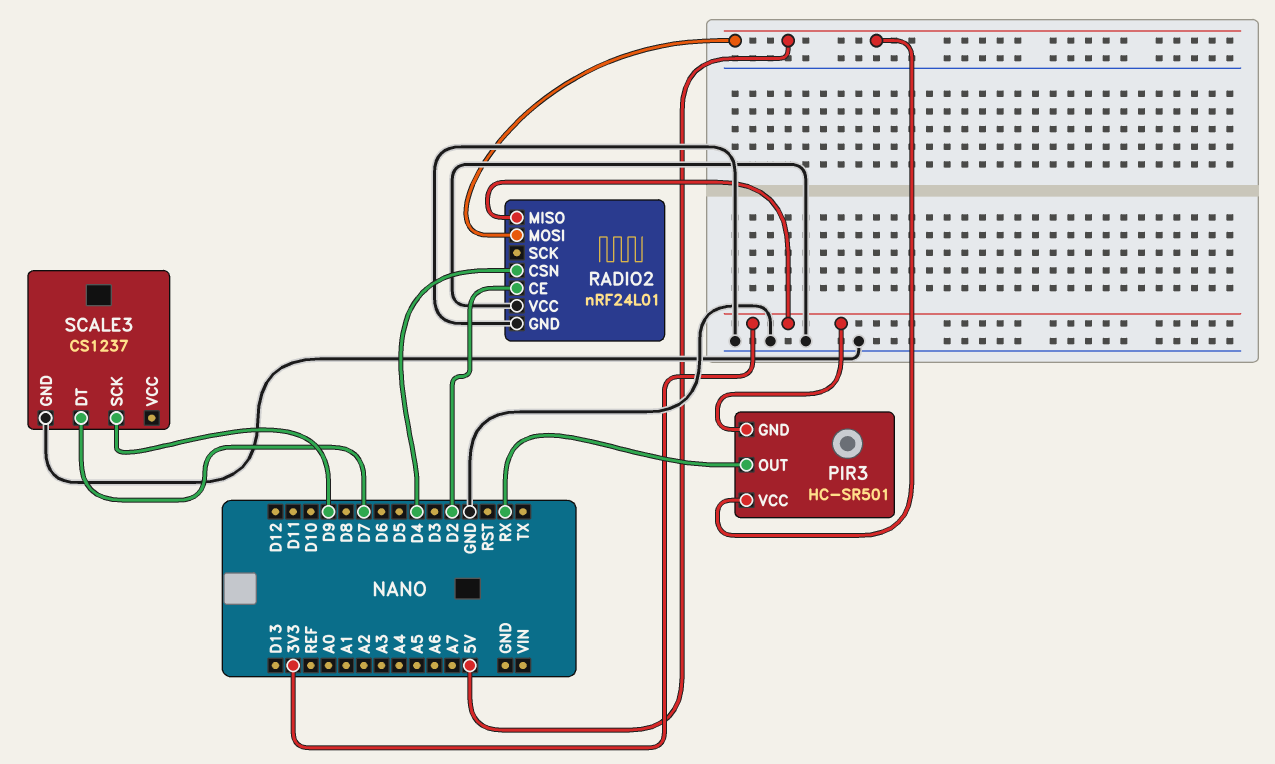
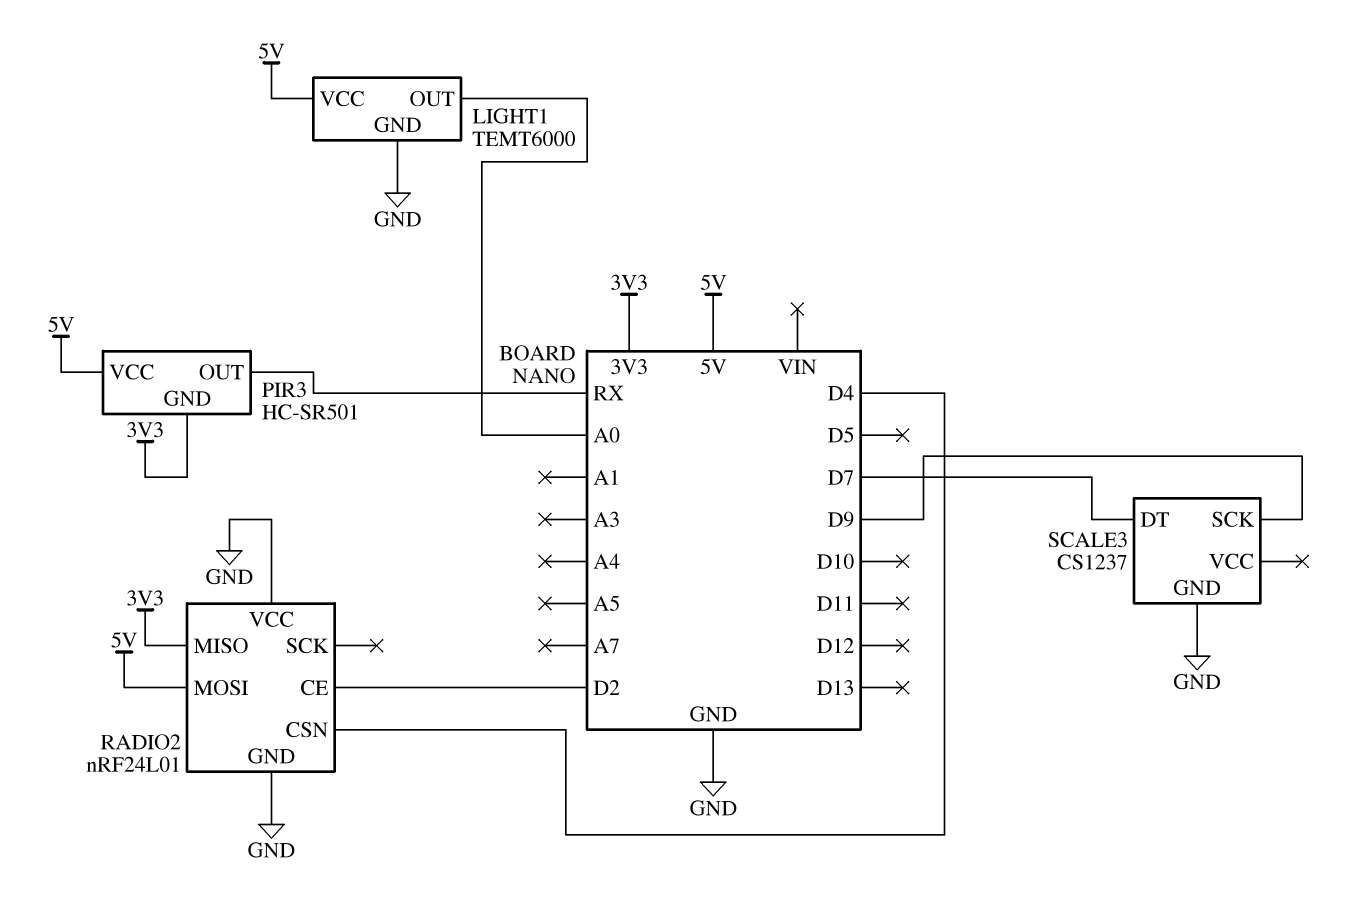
LIGHT1: none -> TEMT6000
LIGHT1 pin GND: none -> GND
LIGHT1 pin OUT: none -> A0
LIGHT1 pin VCC: none -> 5V

